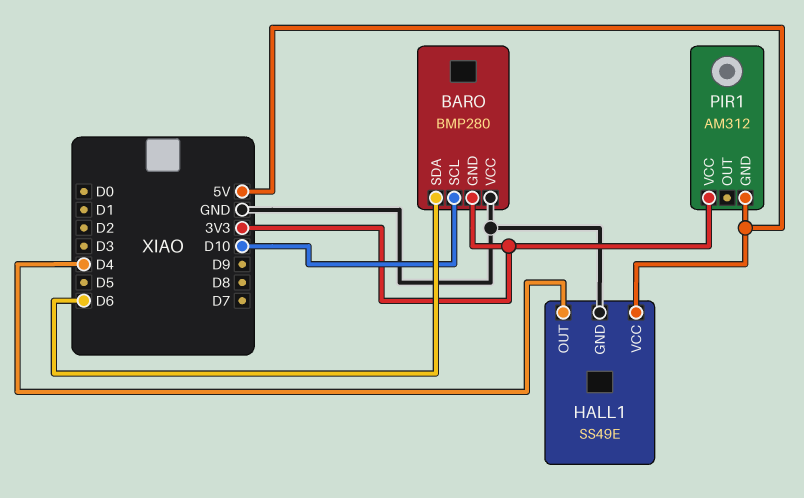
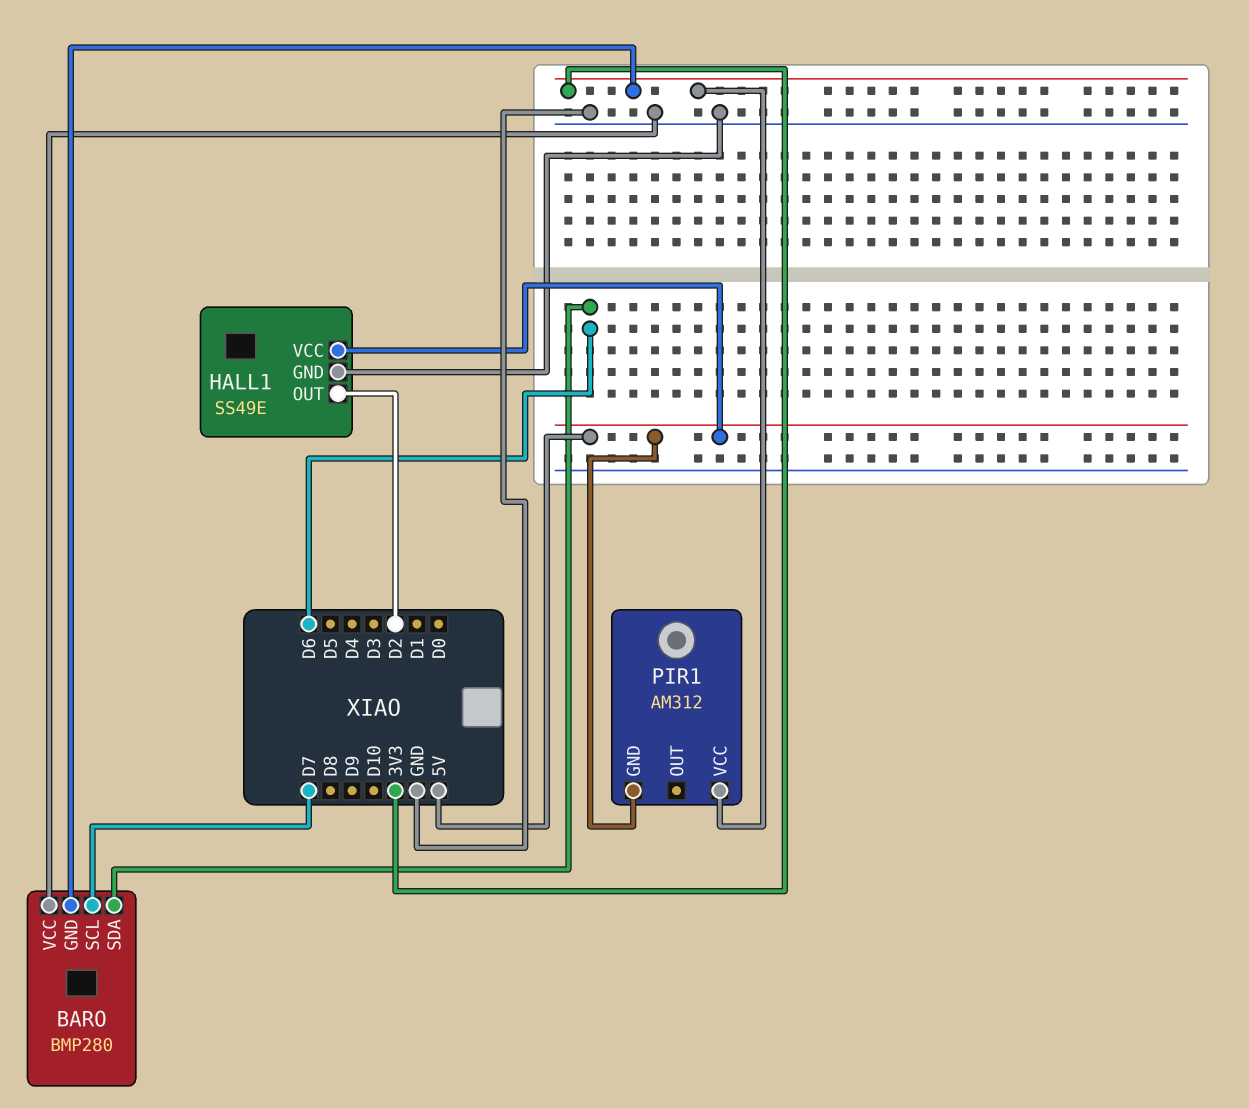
BARO pin SCL: D10 -> D7
HALL1 pin OUT: D4 -> D2

